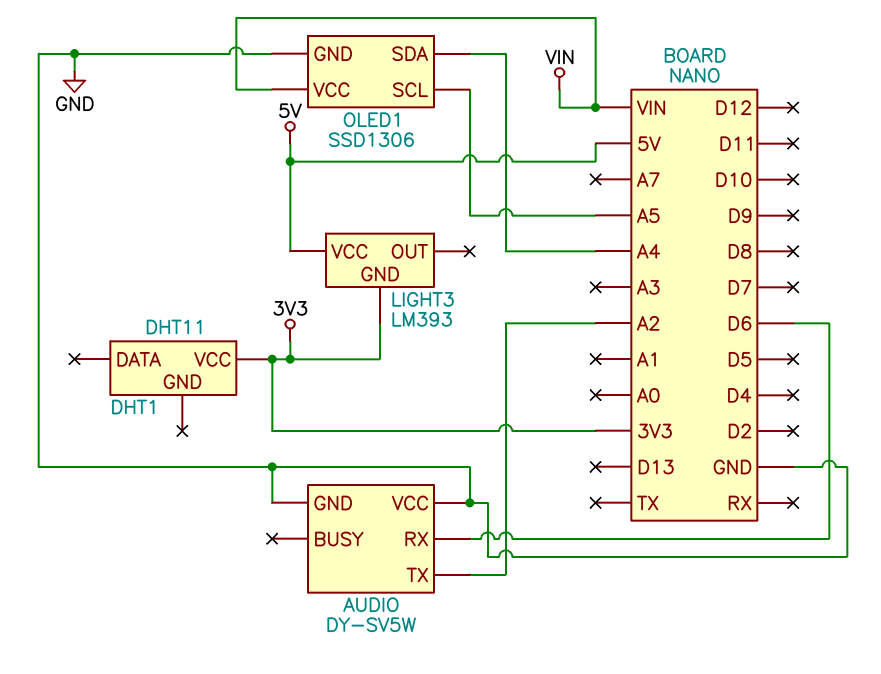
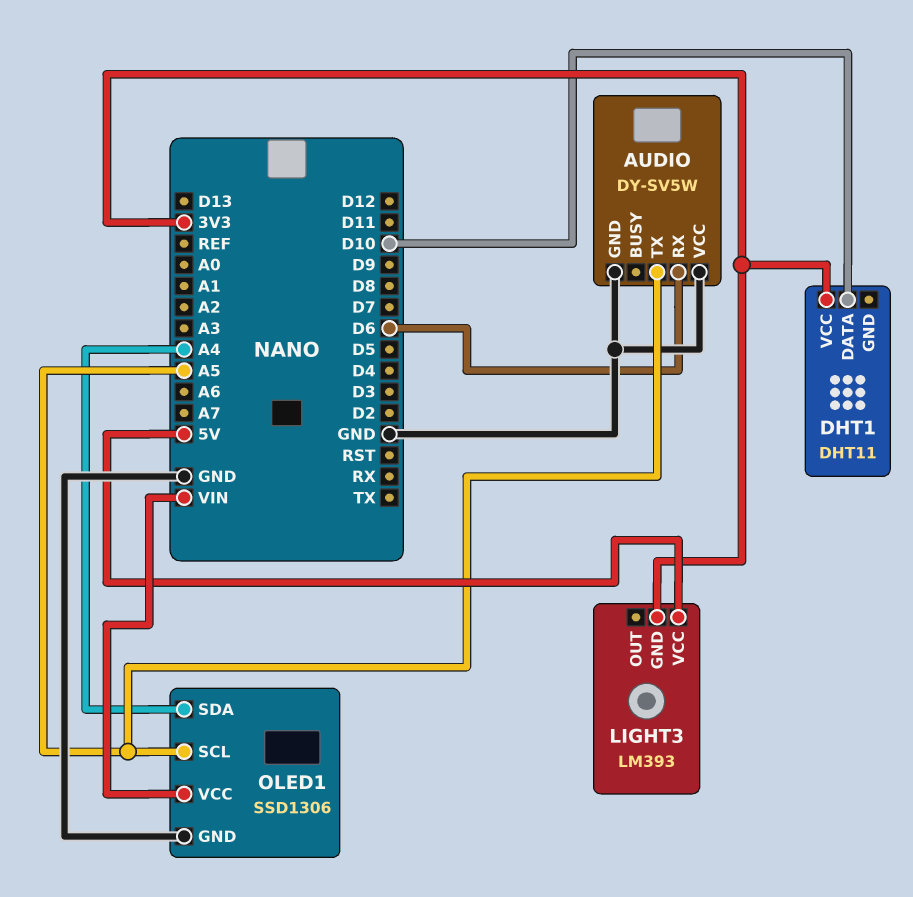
AUDIO pin TX: A2 -> A5
DHT1 pin DATA: none -> D10

